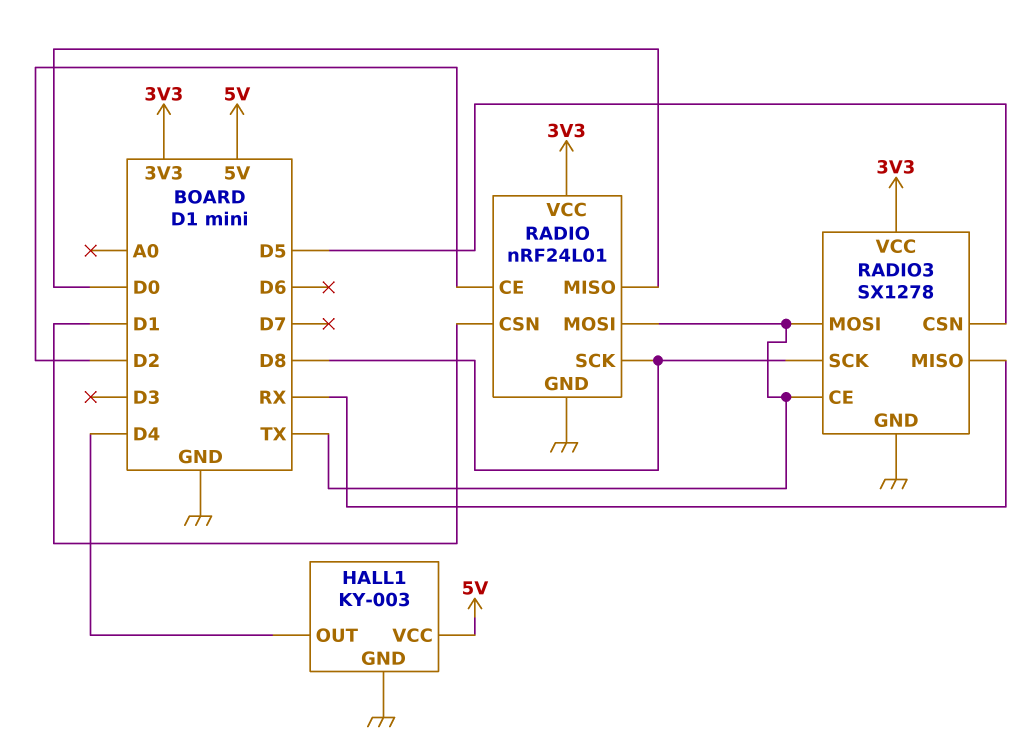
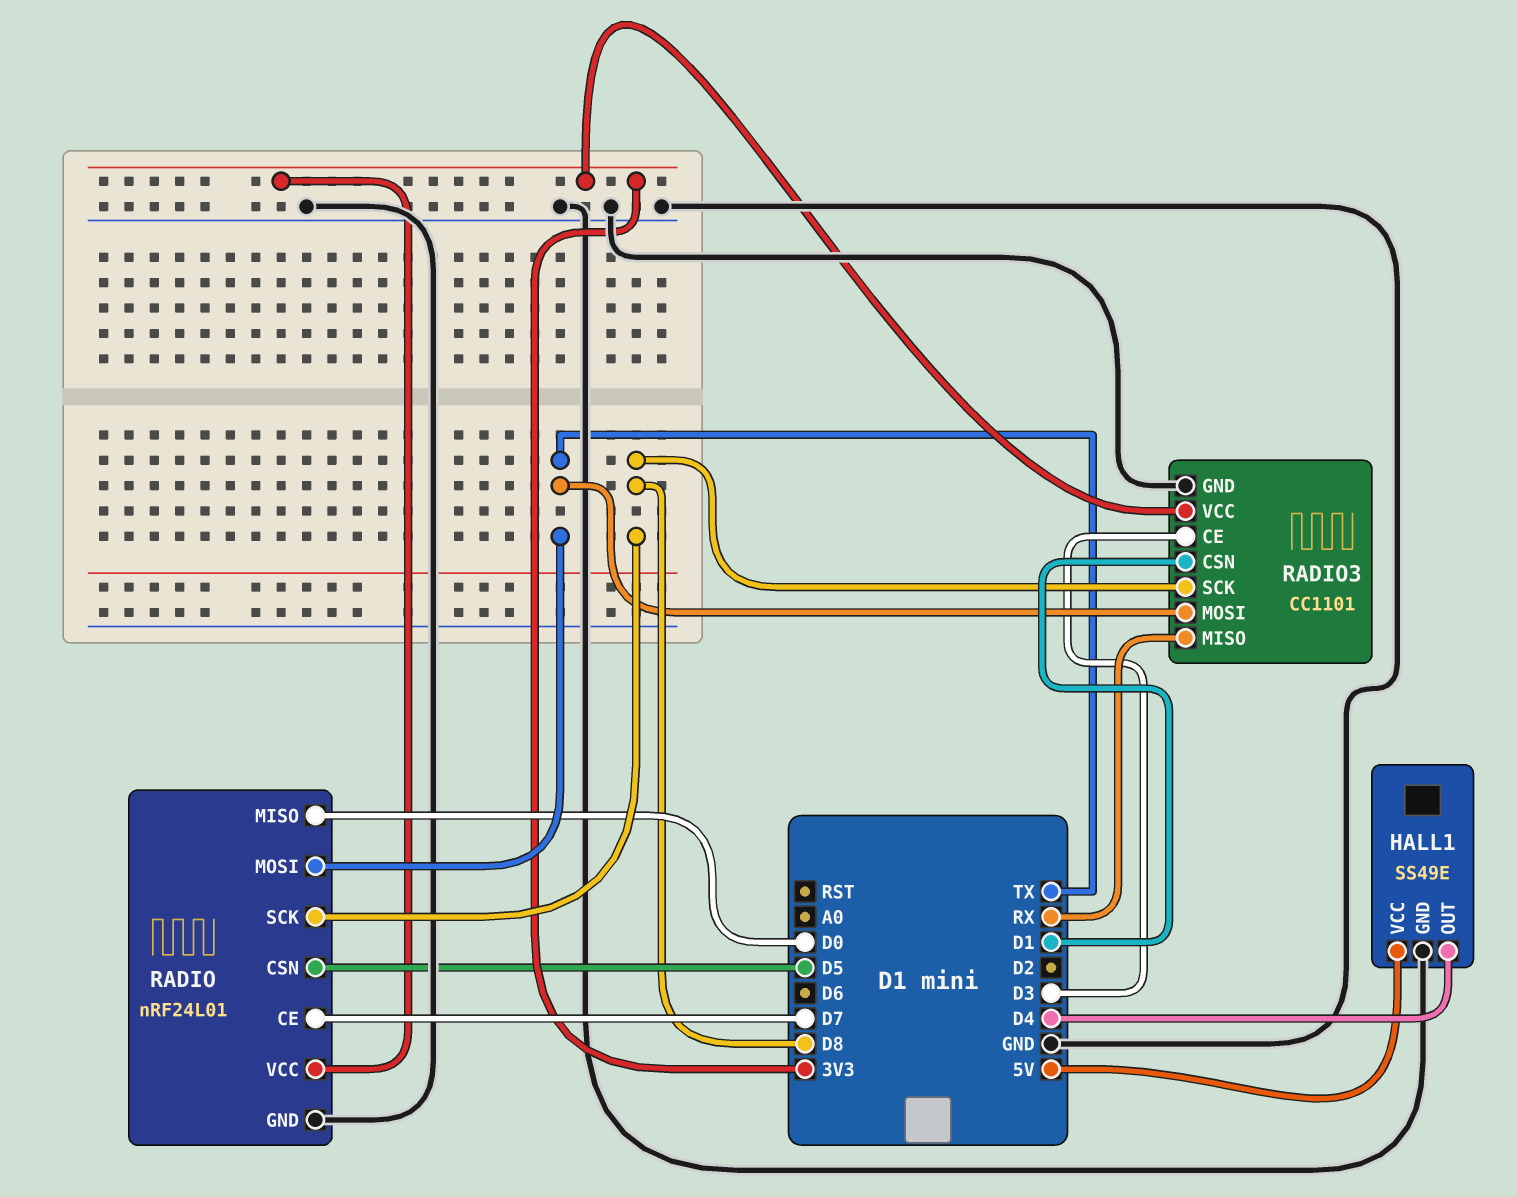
HALL1: KY-003 -> SS49E
RADIO pin CE: D2 -> D7
RADIO pin CSN: D1 -> D5
RADIO3: SX1278 -> CC1101
RADIO3 pin CE: TX -> D3
RADIO3 pin CSN: D5 -> D1

